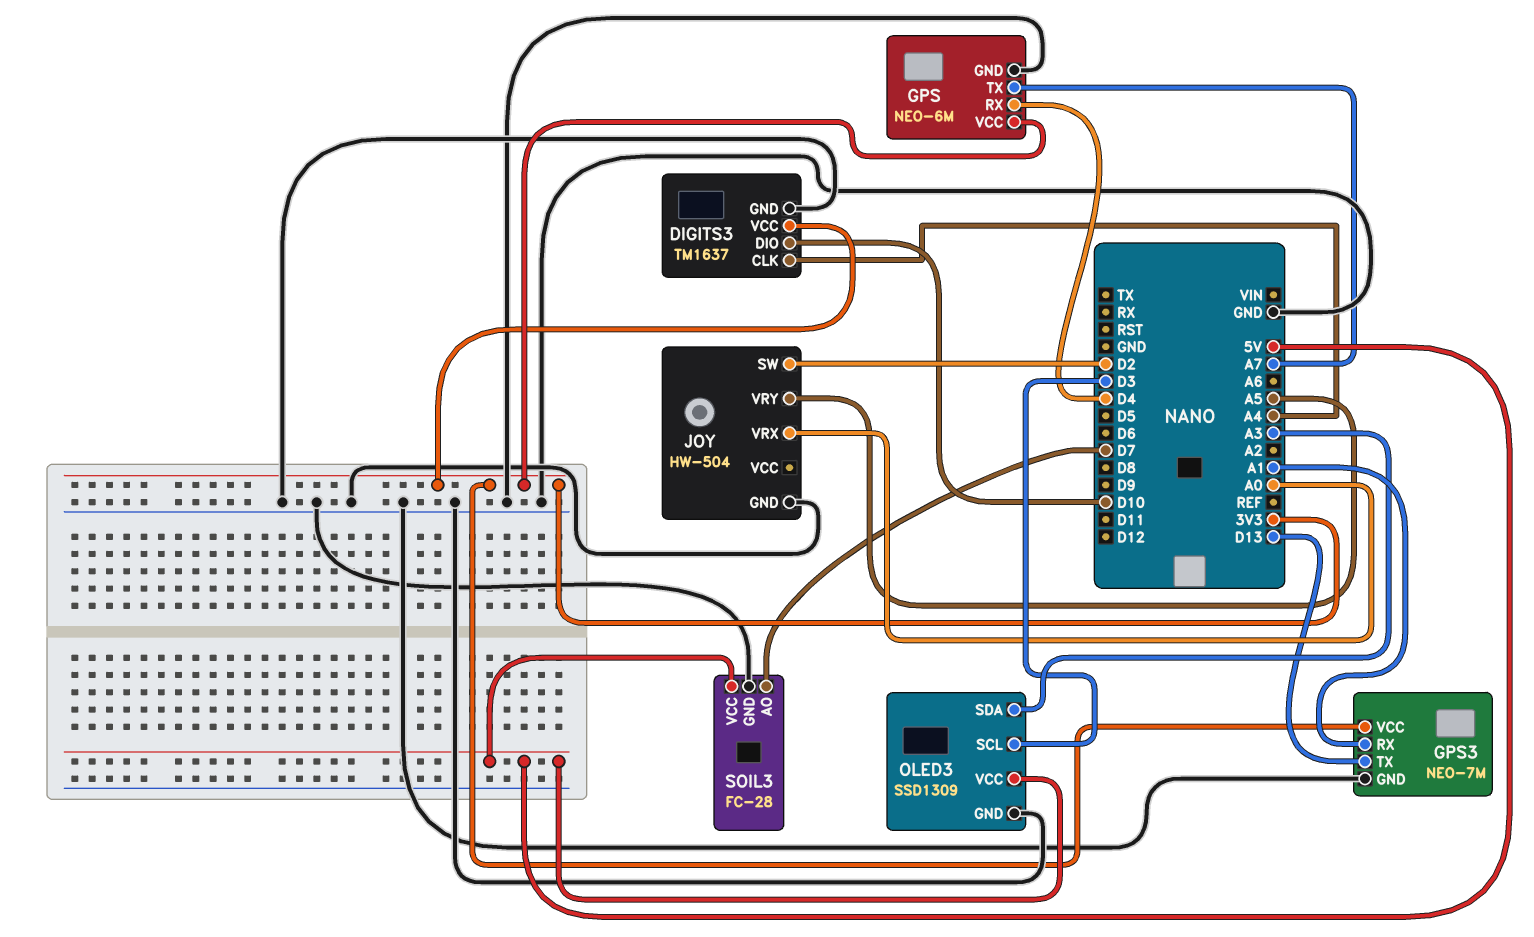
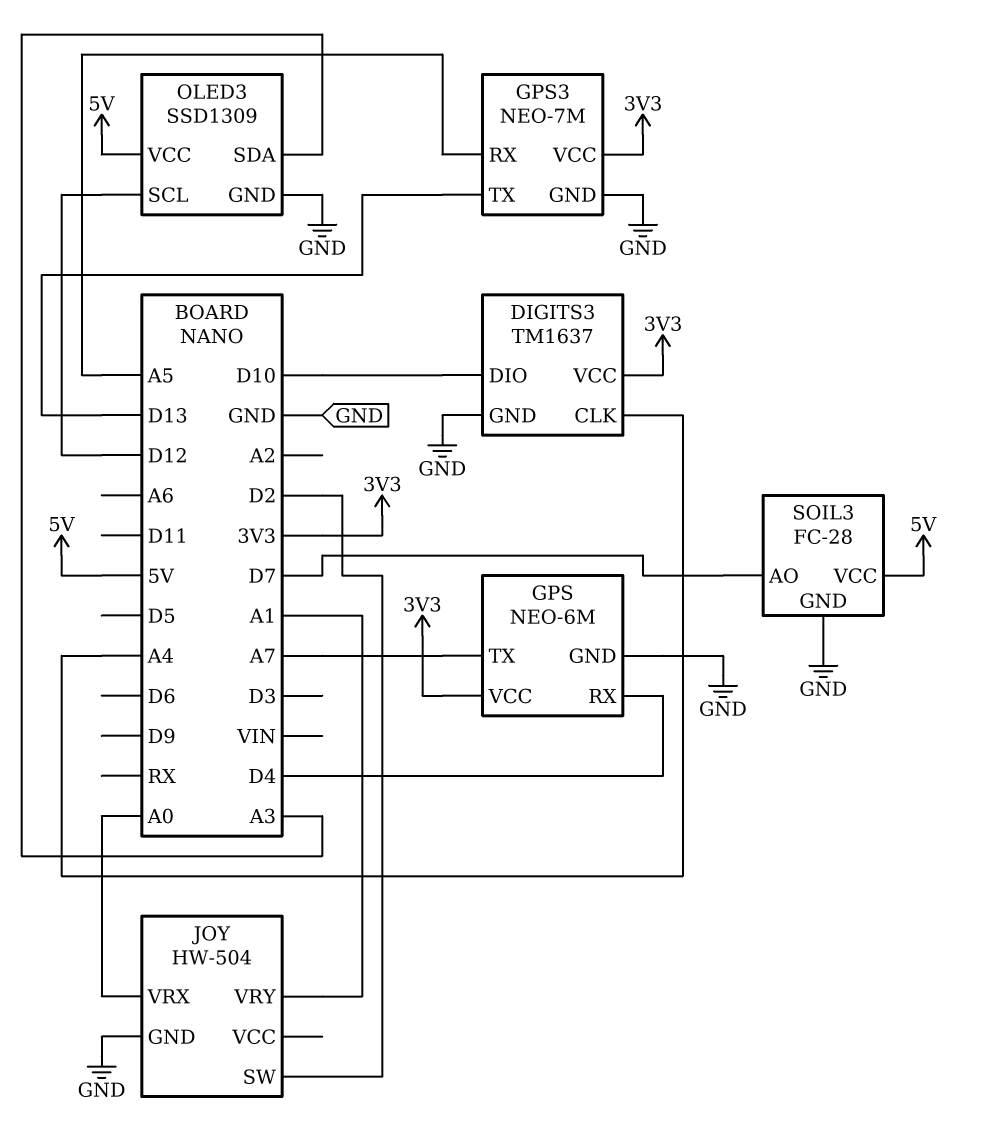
GPS3 pin RX: A1 -> A5
JOY pin VRY: A5 -> A1
OLED3 pin SCL: D3 -> D12

